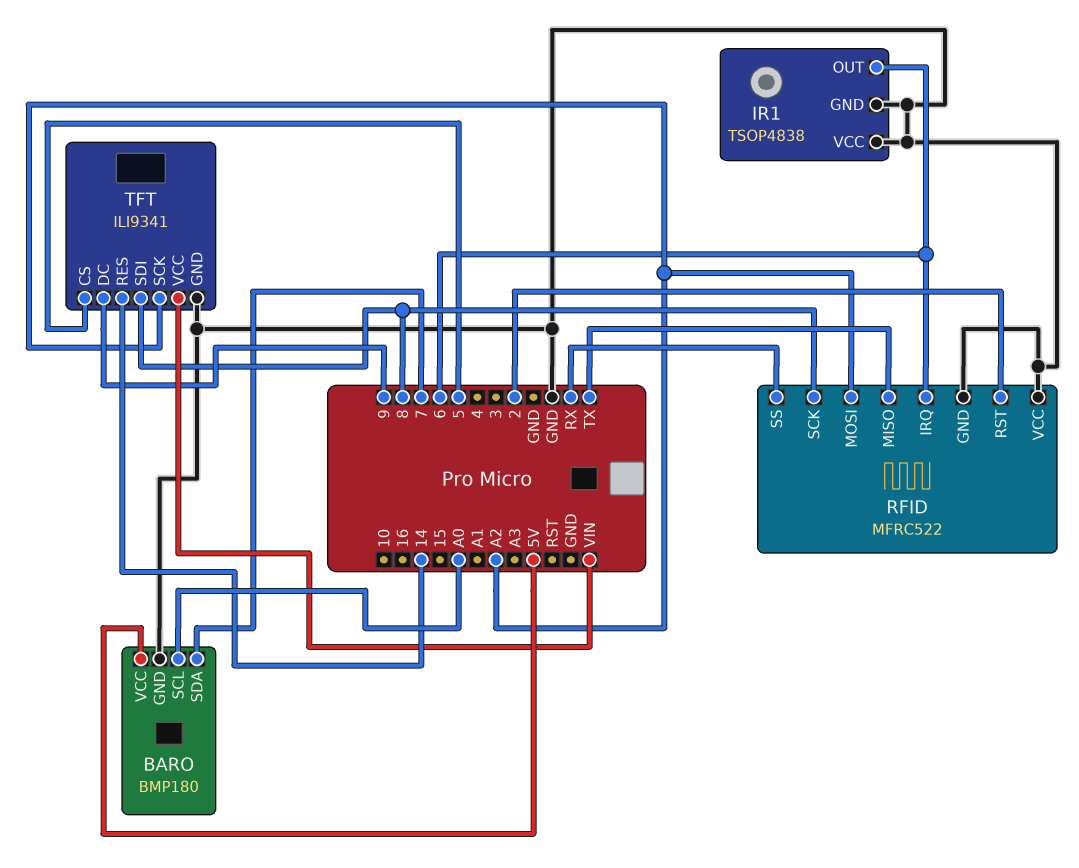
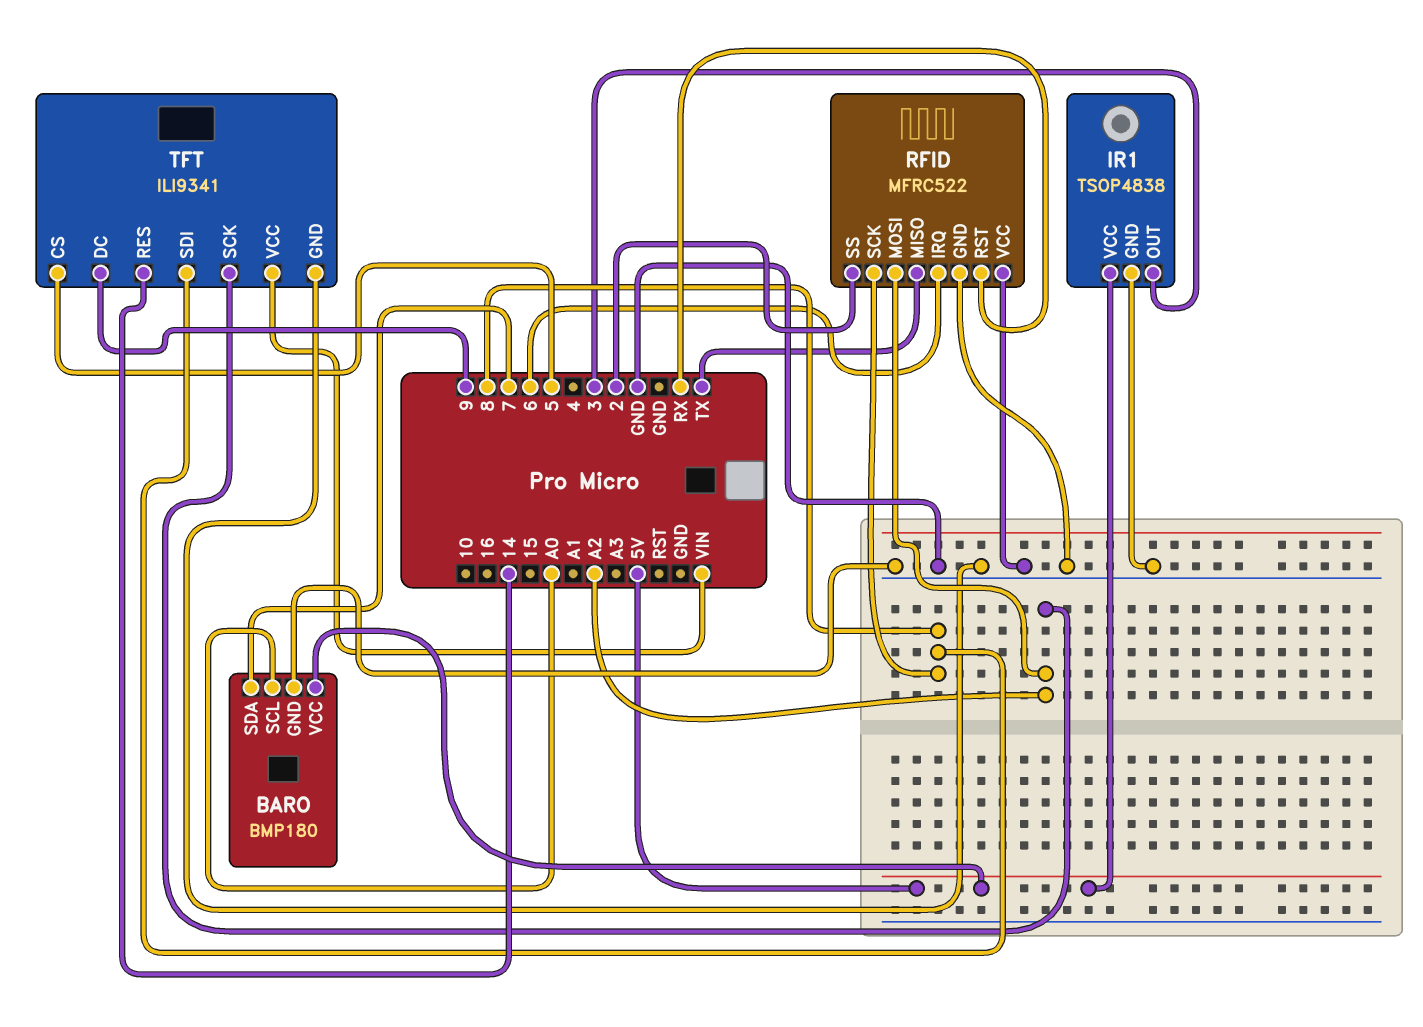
IR1 pin OUT: 6 -> 3
IR1 pin VCC: GND -> 5V
RFID pin RST: 2 -> RX
RFID pin SS: RX -> 2

